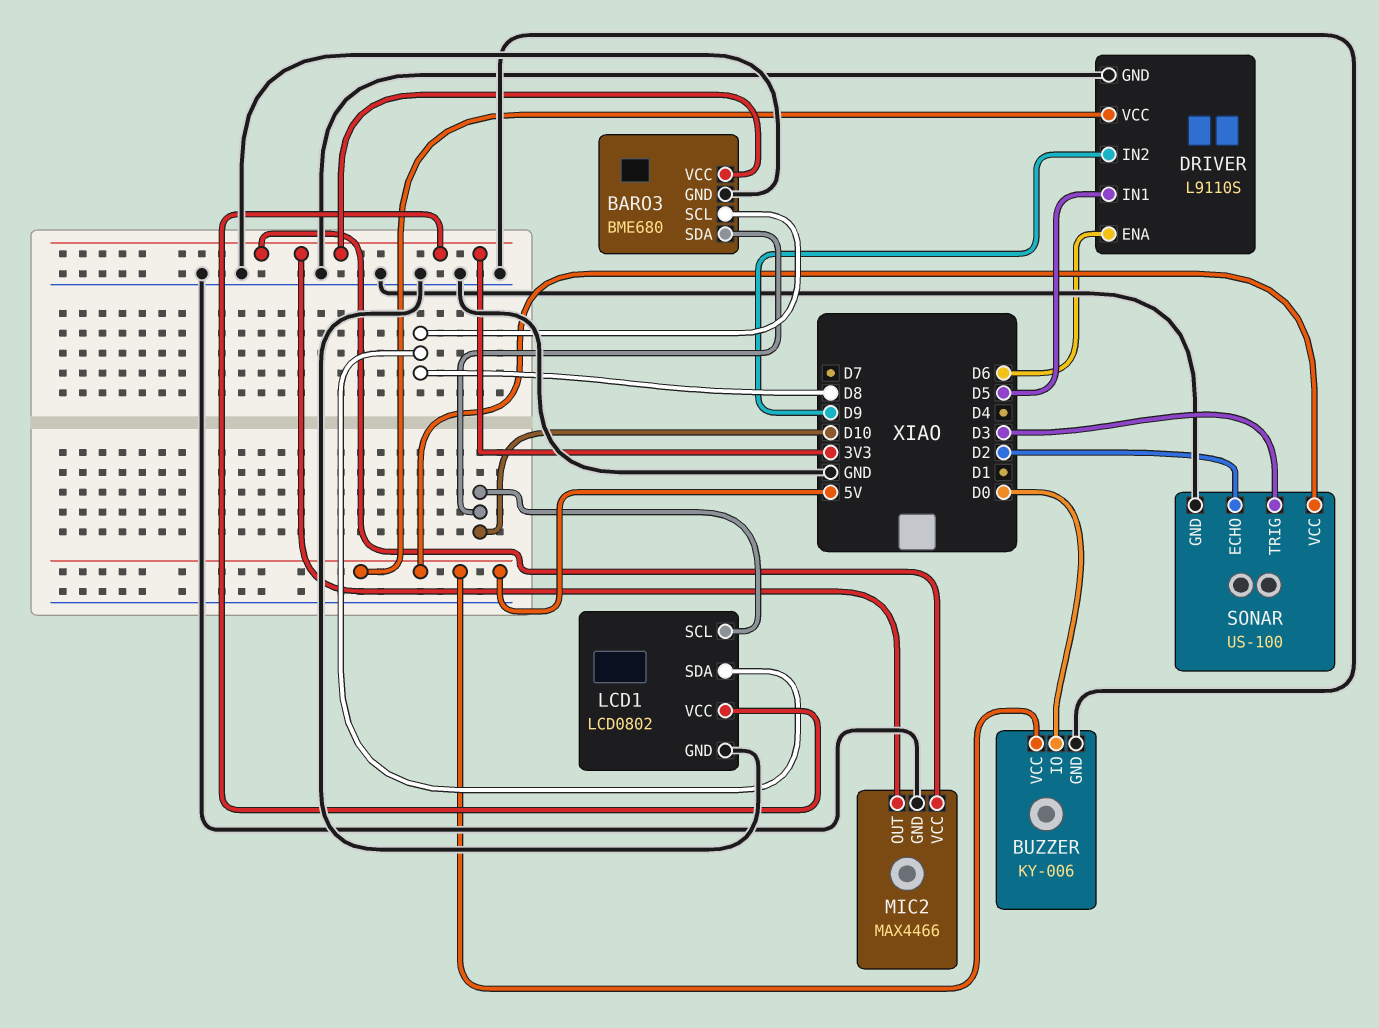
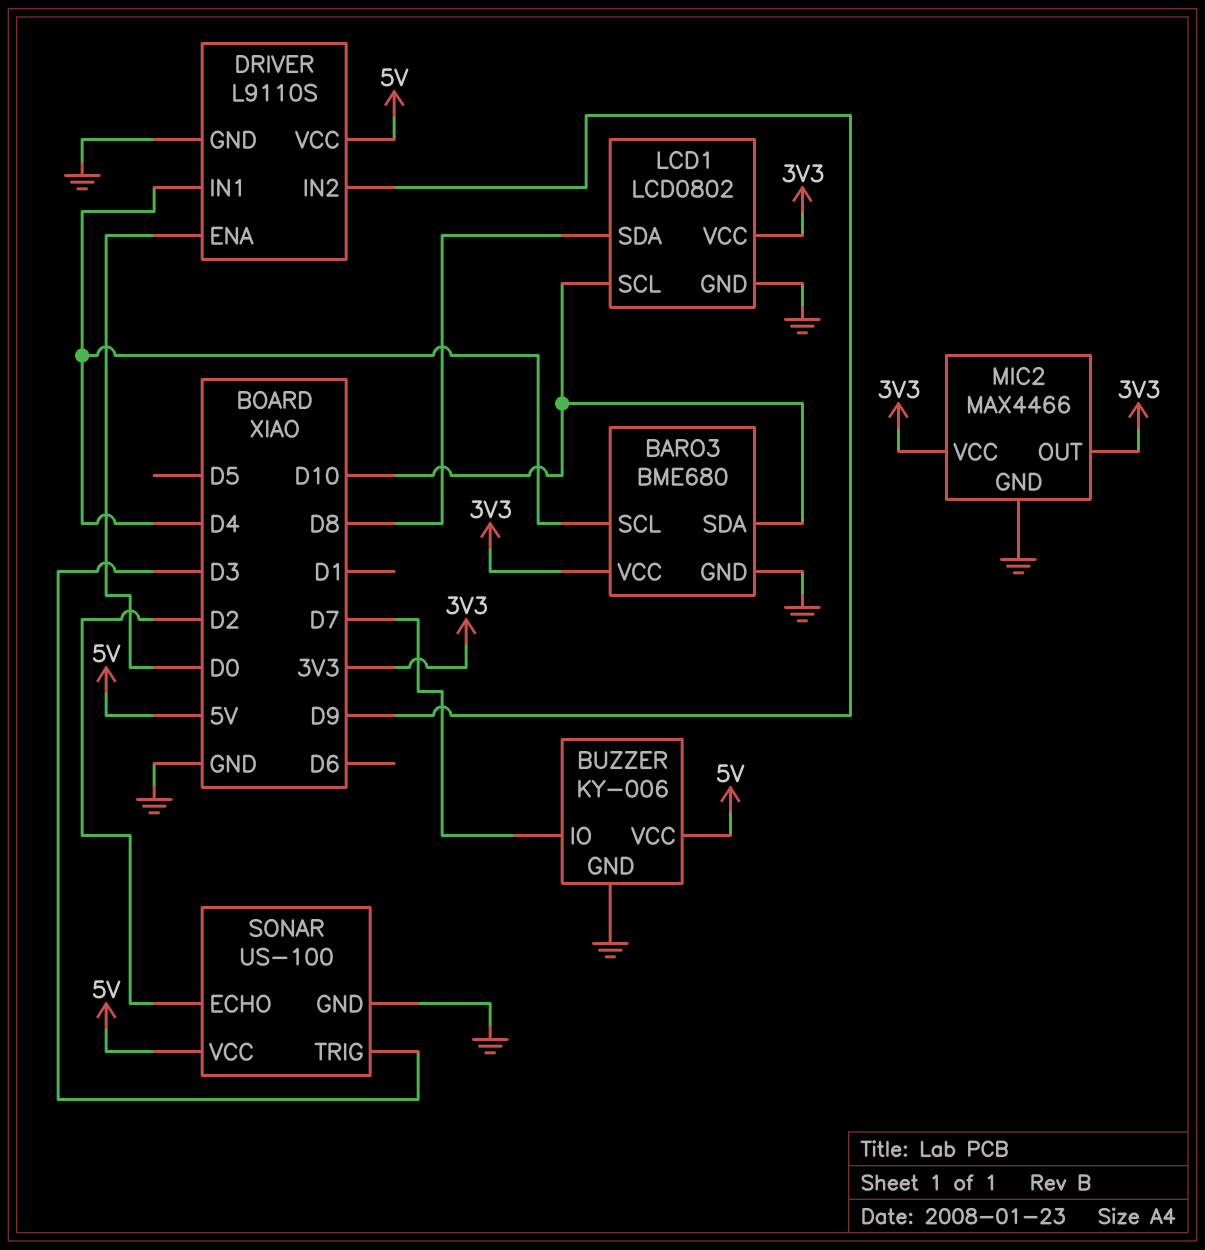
BARO3 pin SCL: D8 -> D4
BUZZER pin IO: D0 -> D7
DRIVER pin ENA: D6 -> D0
DRIVER pin IN1: D5 -> D4

